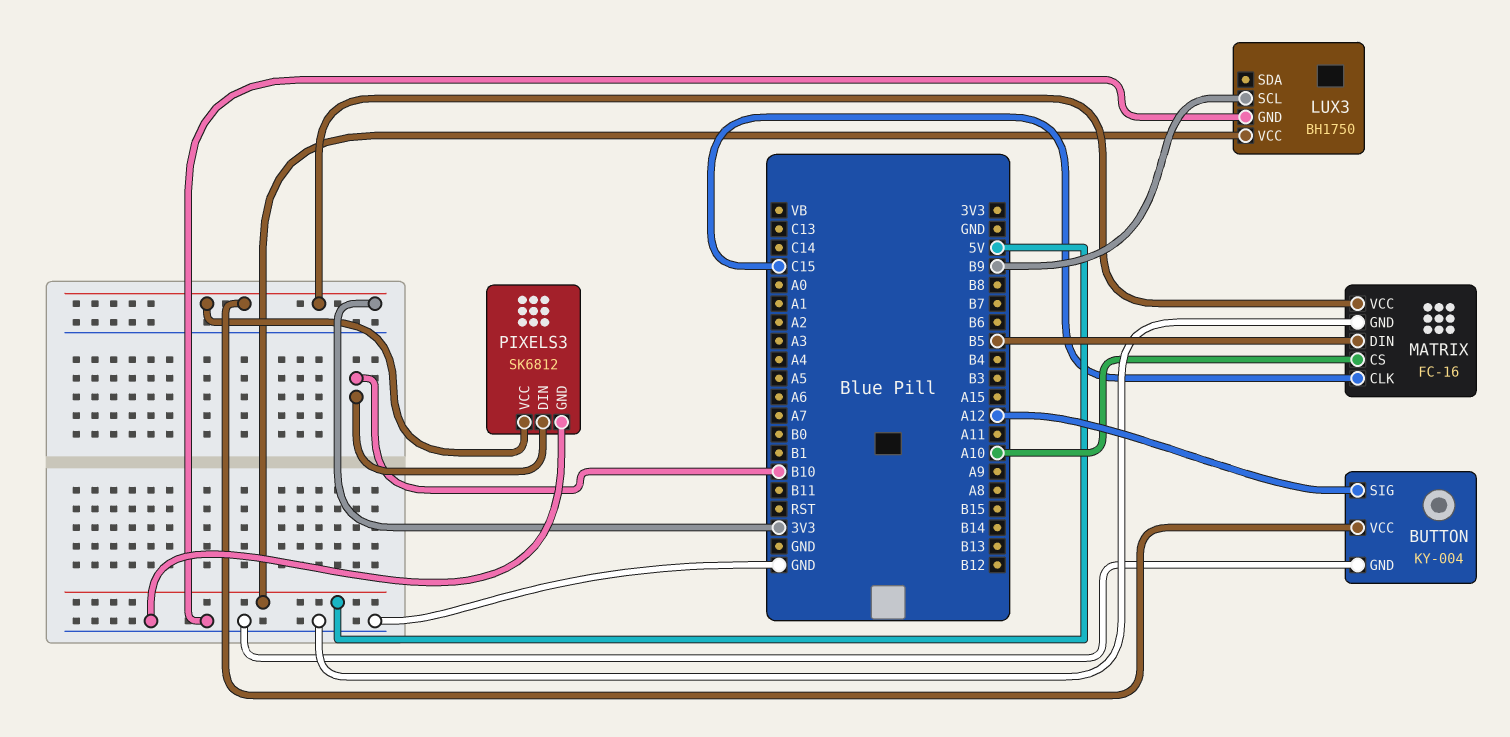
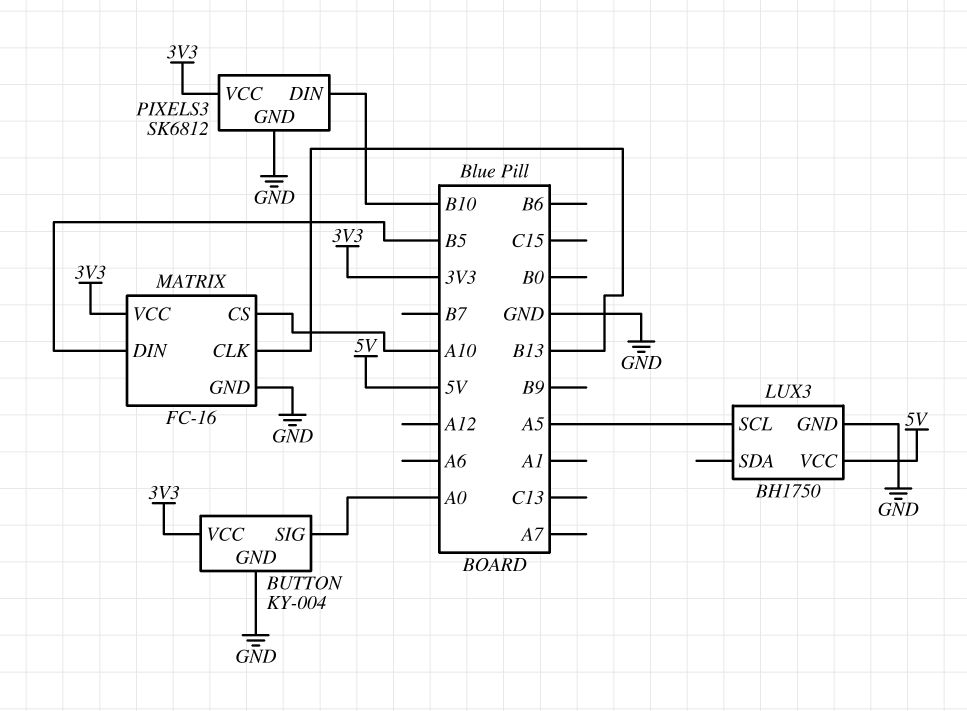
BUTTON pin SIG: A12 -> A0
LUX3 pin SCL: B9 -> A5
MATRIX pin CLK: C15 -> B13

